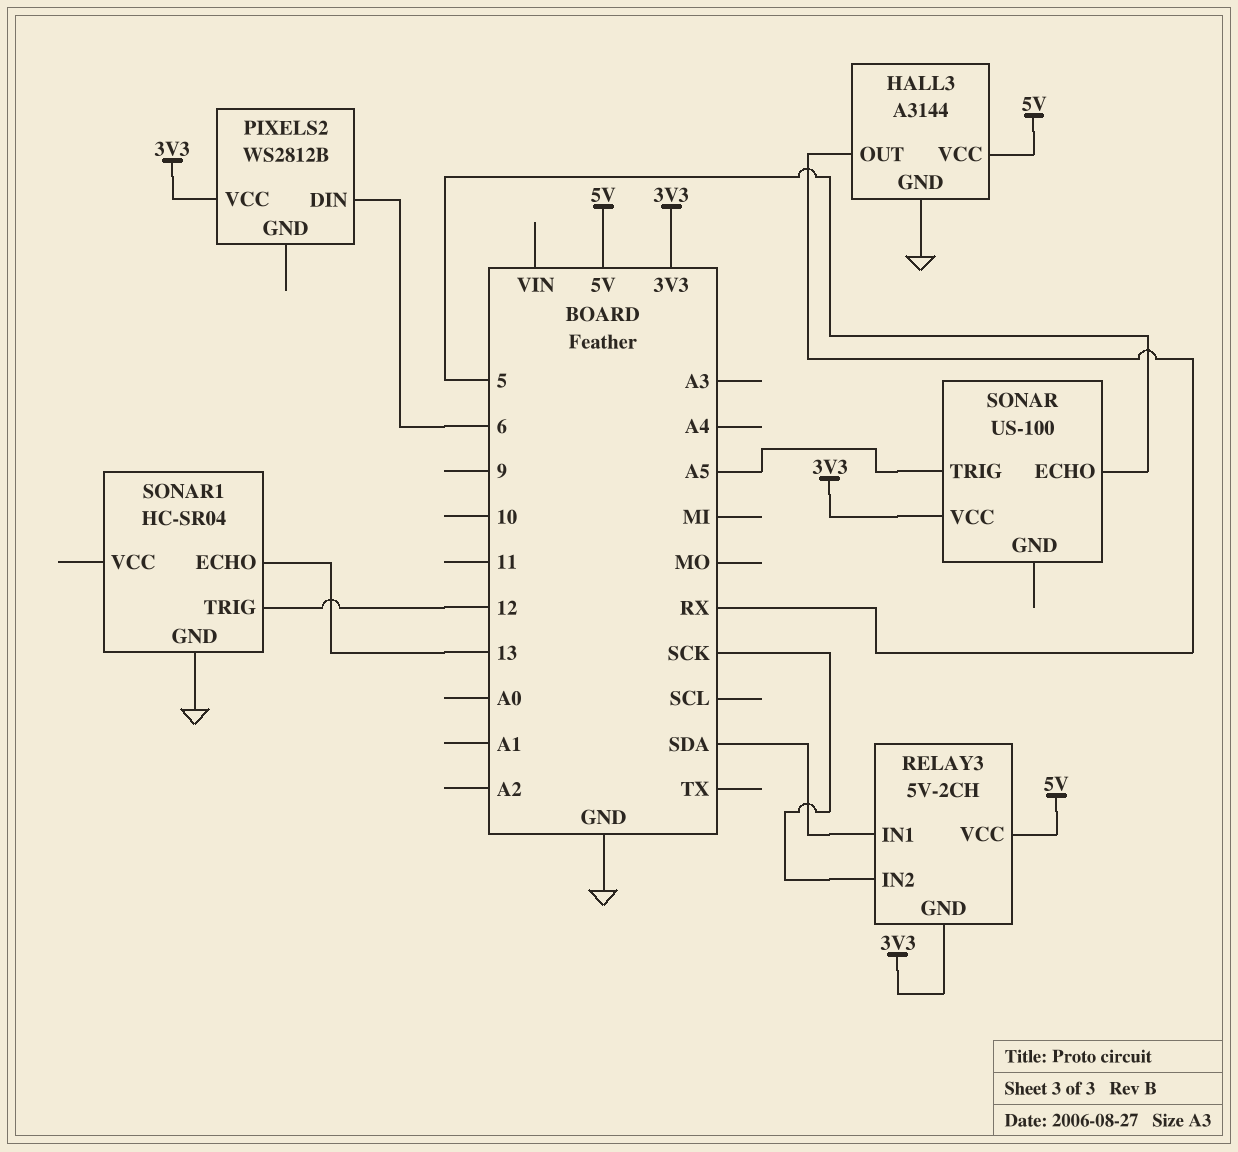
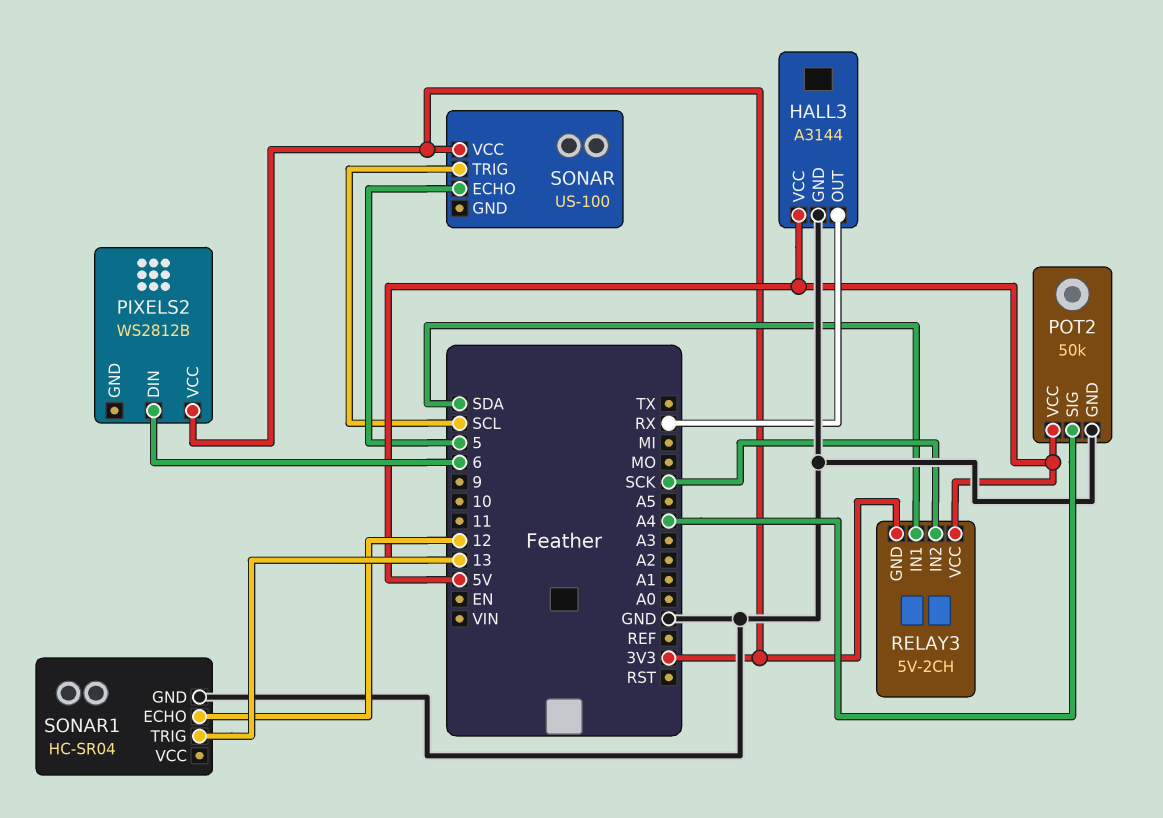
POT2: none -> 50k
POT2 pin GND: none -> GND
POT2 pin SIG: none -> A4
POT2 pin VCC: none -> 5V
SONAR pin TRIG: A5 -> SCL
SONAR1 pin ECHO: 13 -> 12
SONAR1 pin TRIG: 12 -> 13

